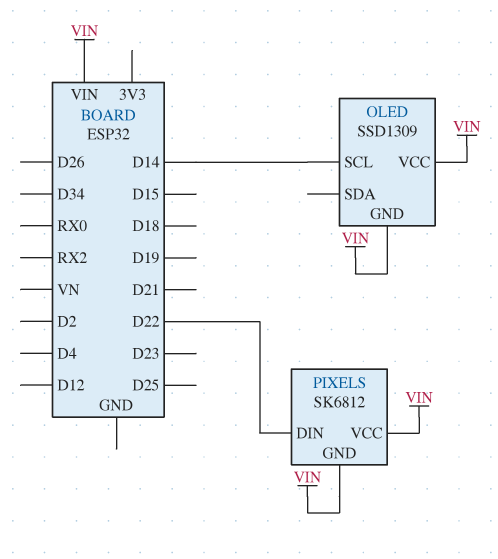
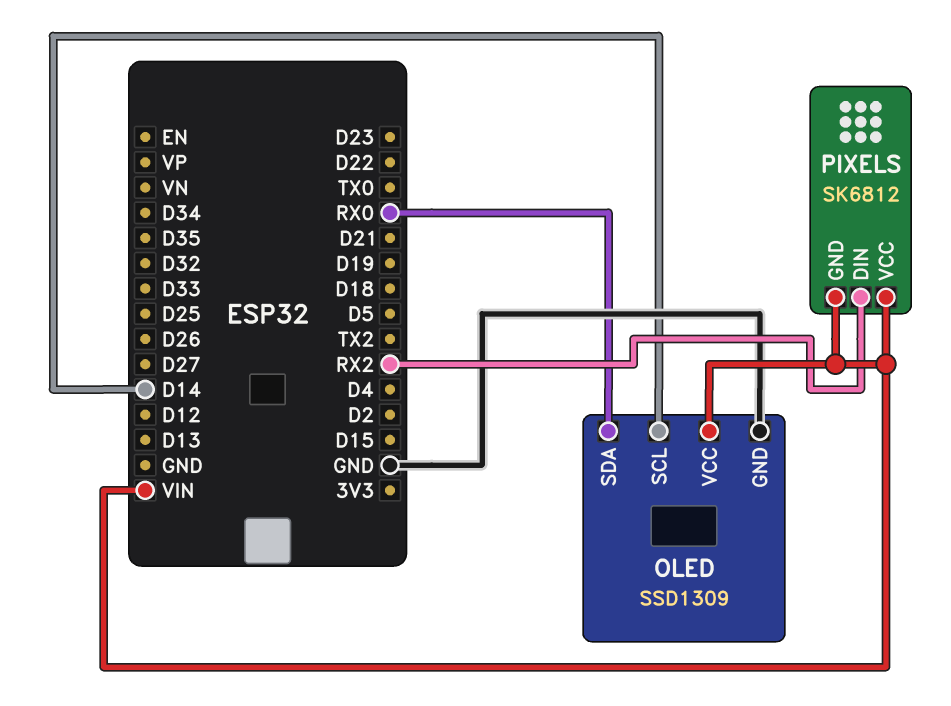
OLED pin GND: VIN -> GND
OLED pin SDA: none -> RX0
PIXELS pin DIN: D22 -> RX2

